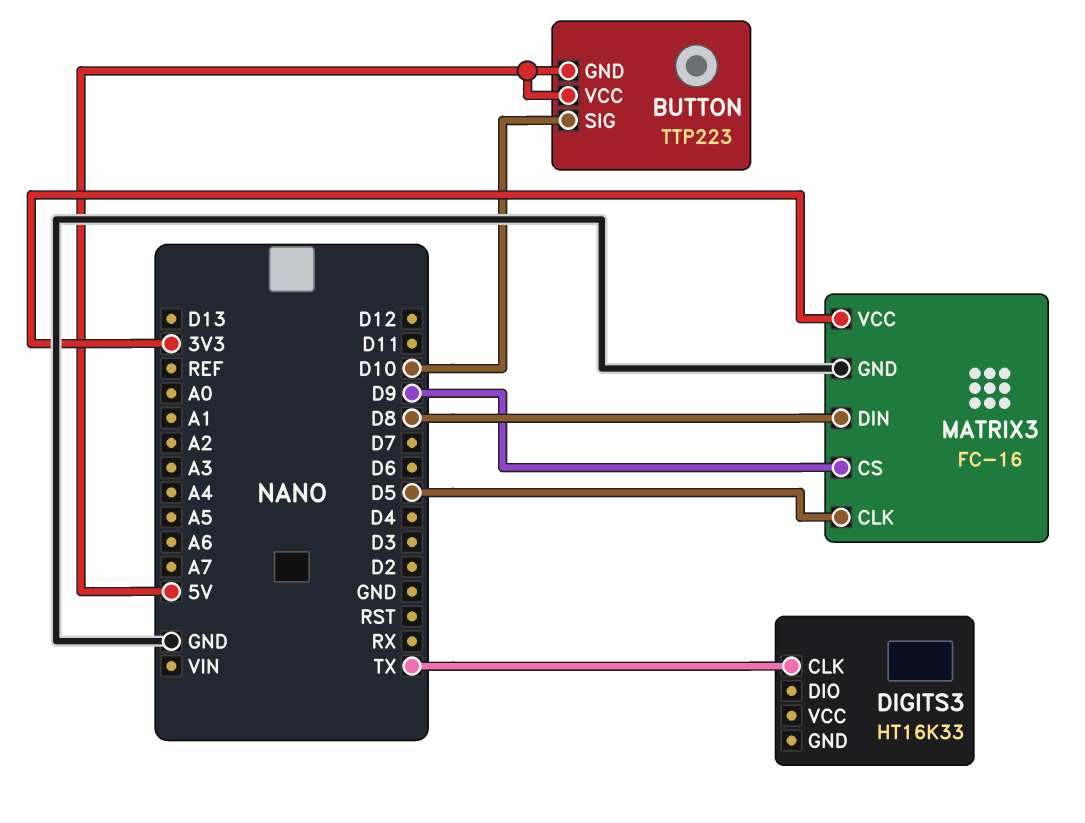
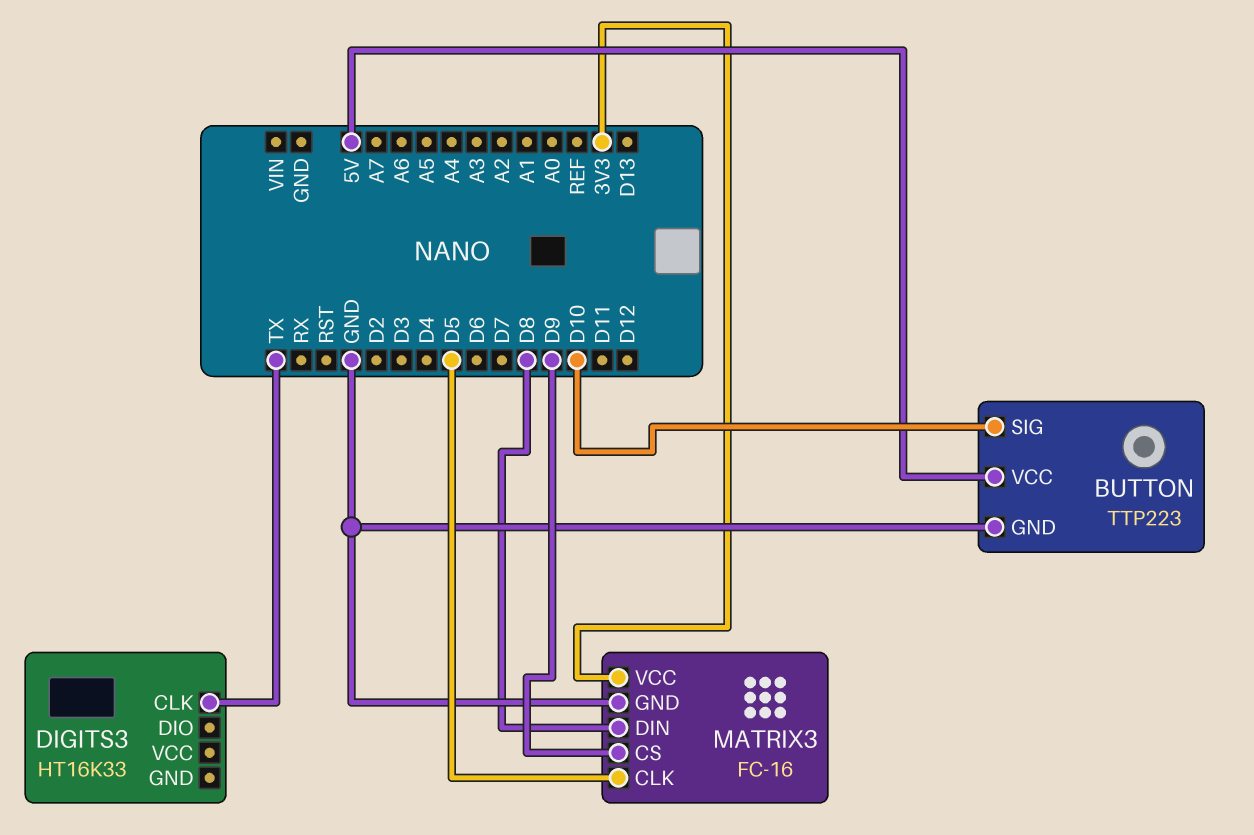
BUTTON pin GND: 5V -> GND

